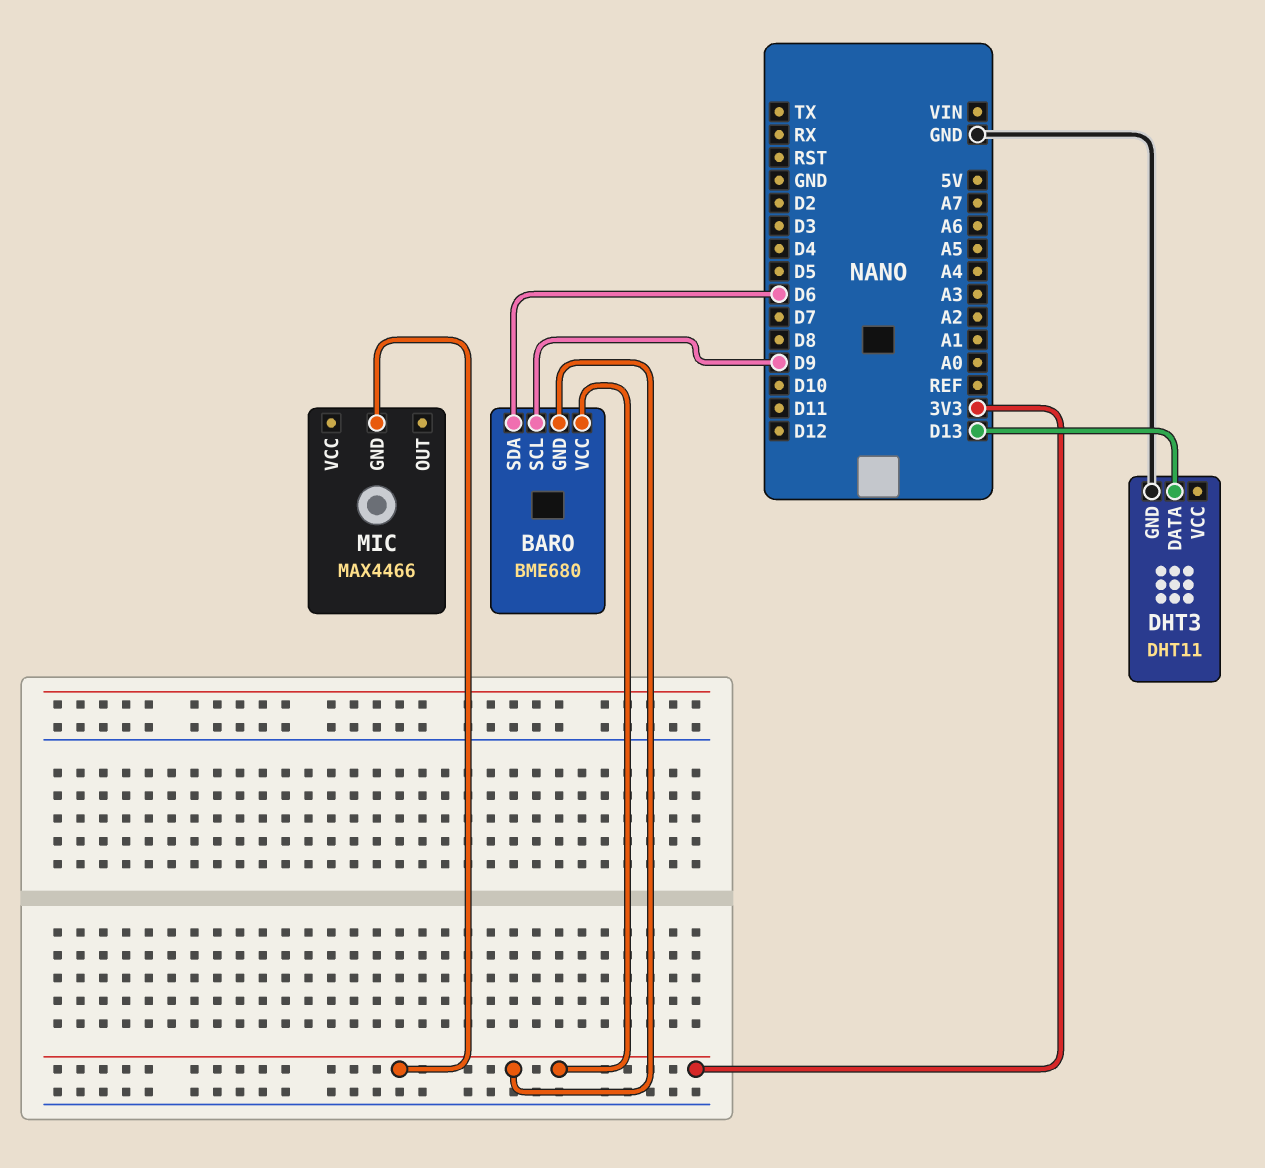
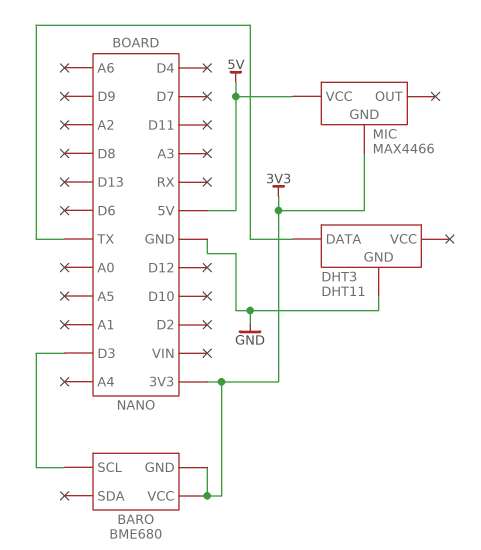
BARO pin SCL: D9 -> D3
BARO pin SDA: D6 -> none
DHT3 pin DATA: D13 -> TX
MIC pin VCC: none -> 5V

